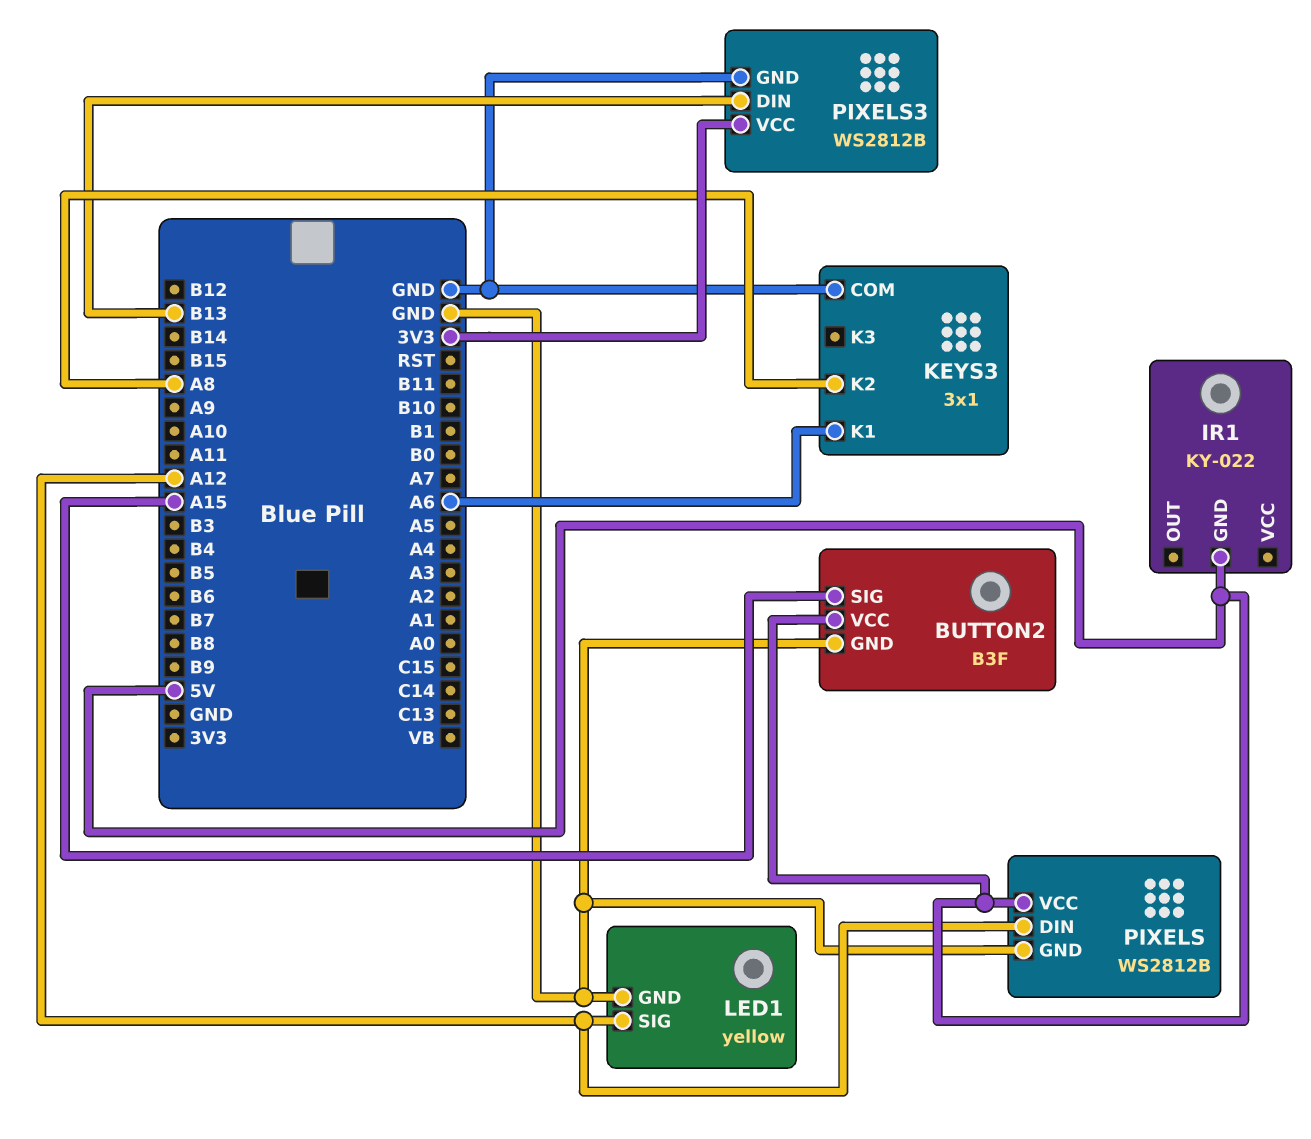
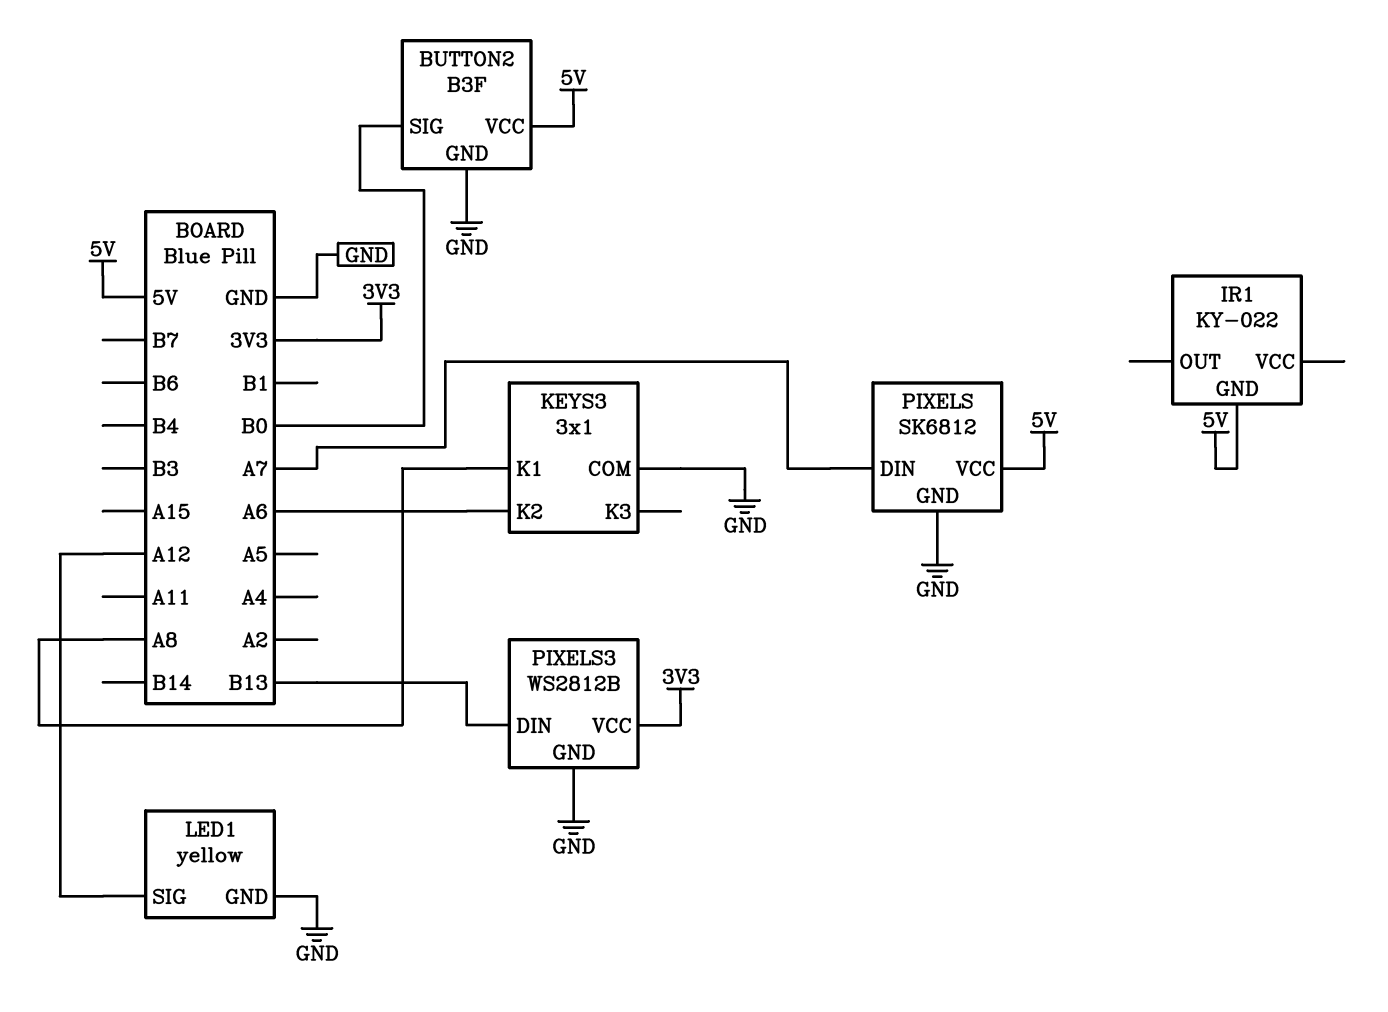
BUTTON2 pin SIG: A15 -> B0
KEYS3 pin K1: A6 -> A8
KEYS3 pin K2: A8 -> A6
PIXELS: WS2812B -> SK6812
PIXELS pin DIN: A12 -> A7

